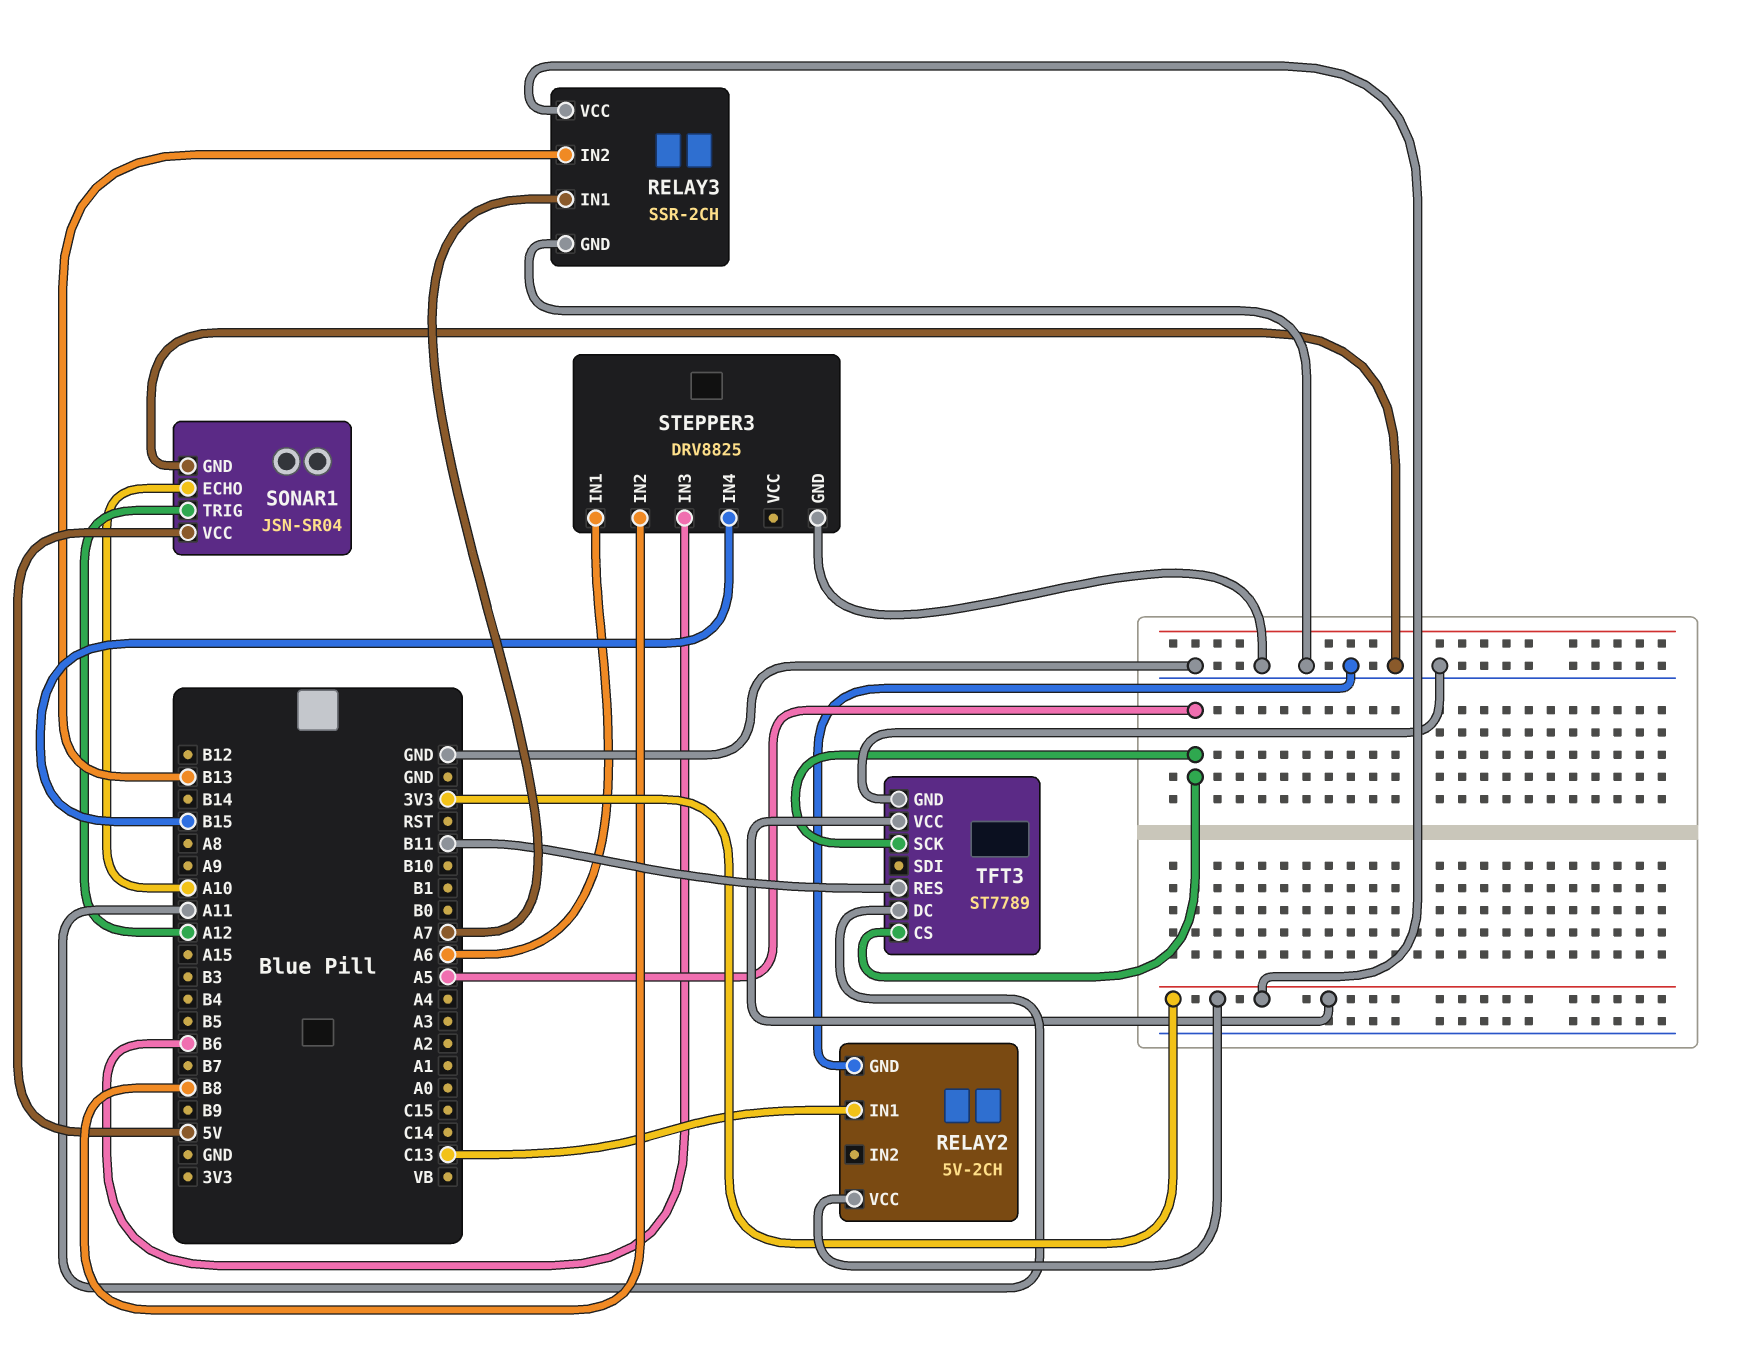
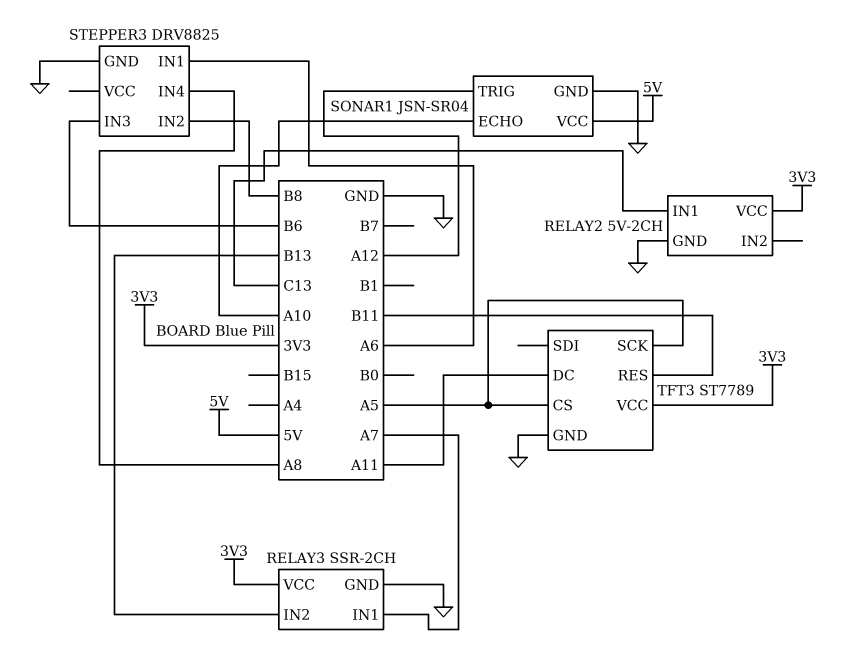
STEPPER3 pin IN4: B15 -> A8

